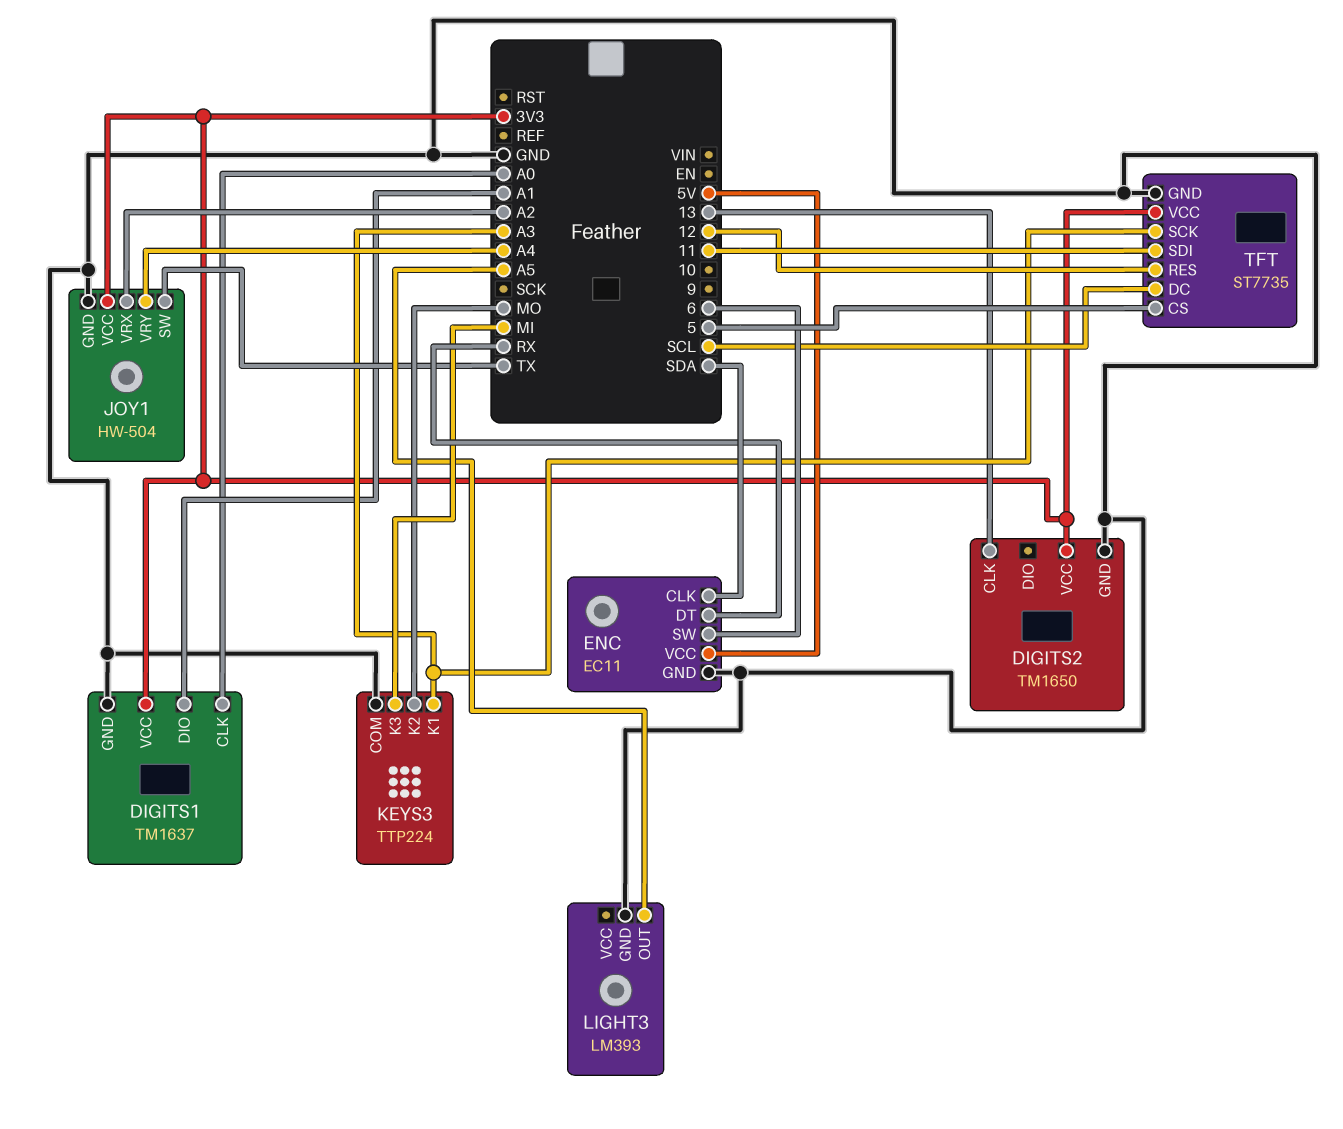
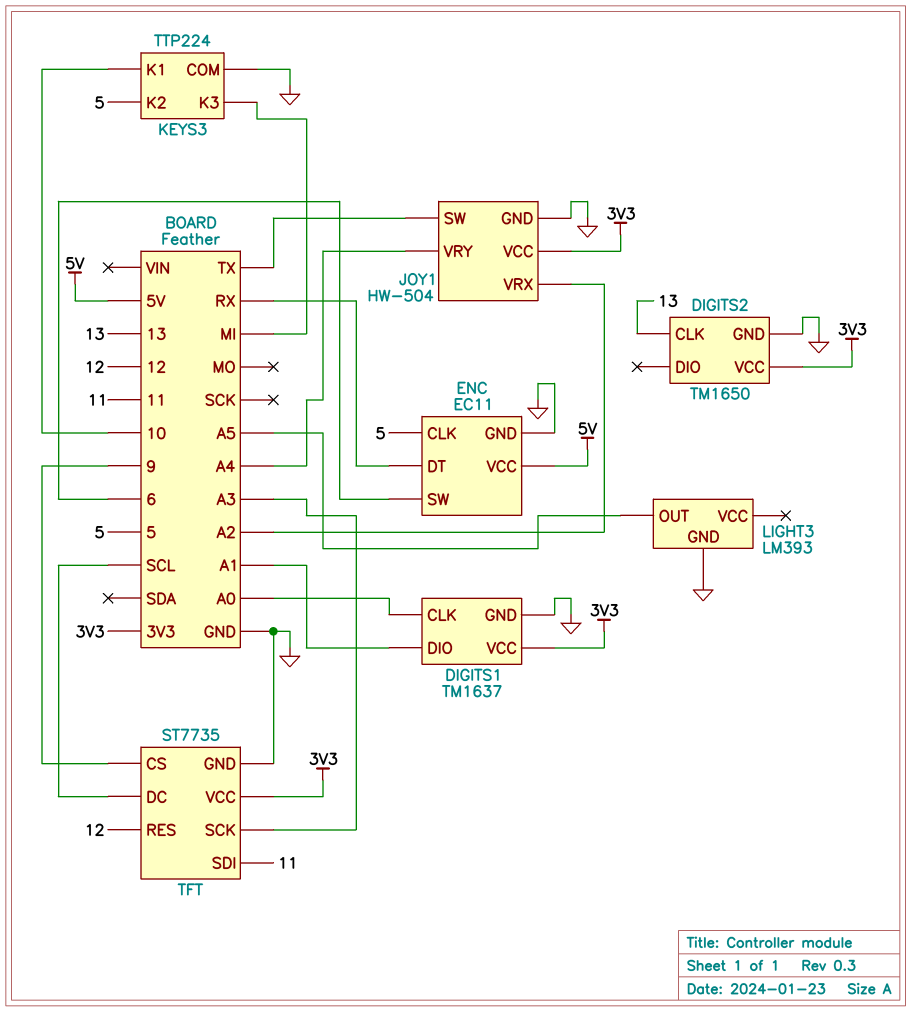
ENC pin CLK: SDA -> 5
KEYS3 pin K1: A3 -> 10
KEYS3 pin K2: MO -> 5
TFT pin CS: 5 -> 9

